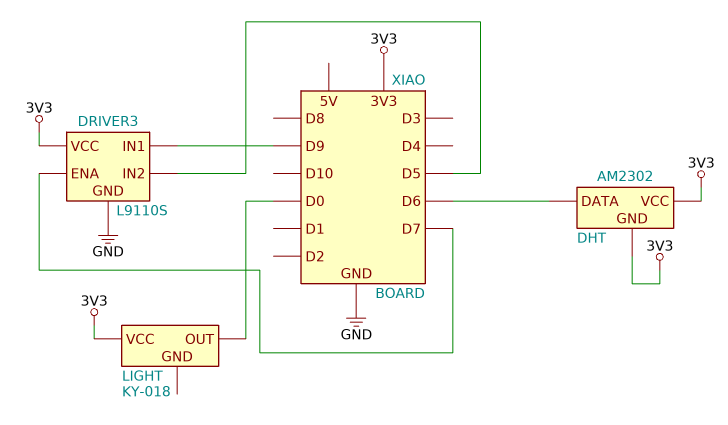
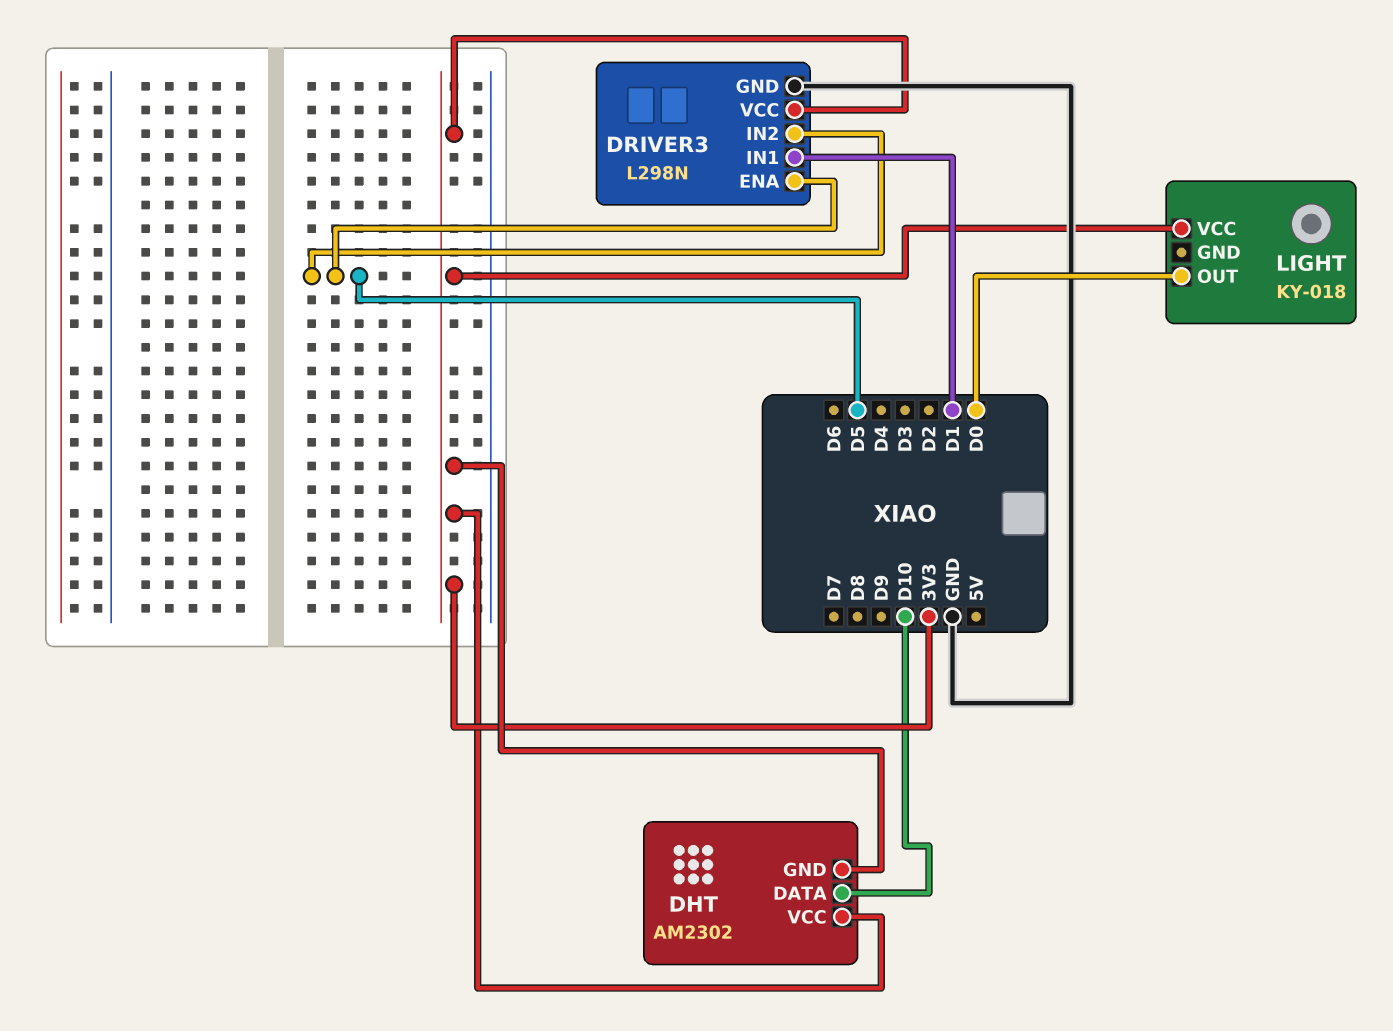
DHT pin DATA: D6 -> D10
DRIVER3: L9110S -> L298N
DRIVER3 pin ENA: D7 -> D5
DRIVER3 pin IN1: D9 -> D1

